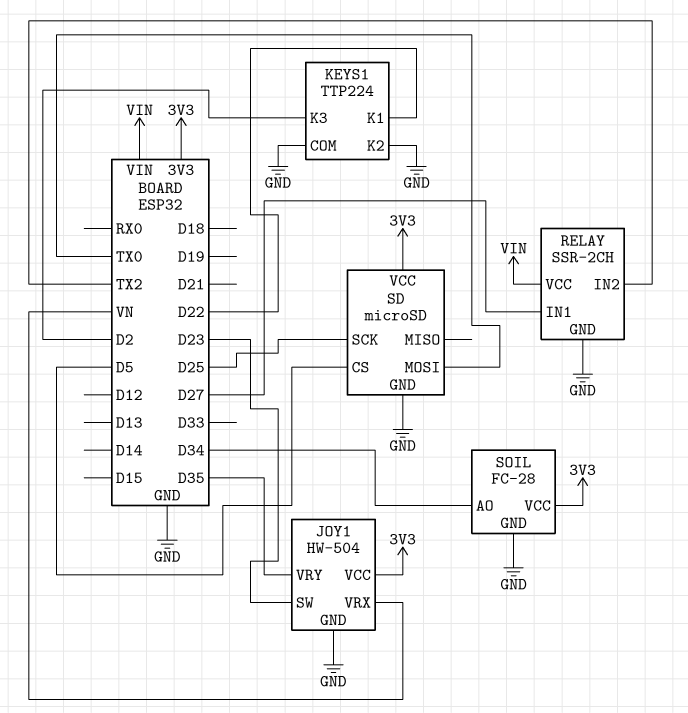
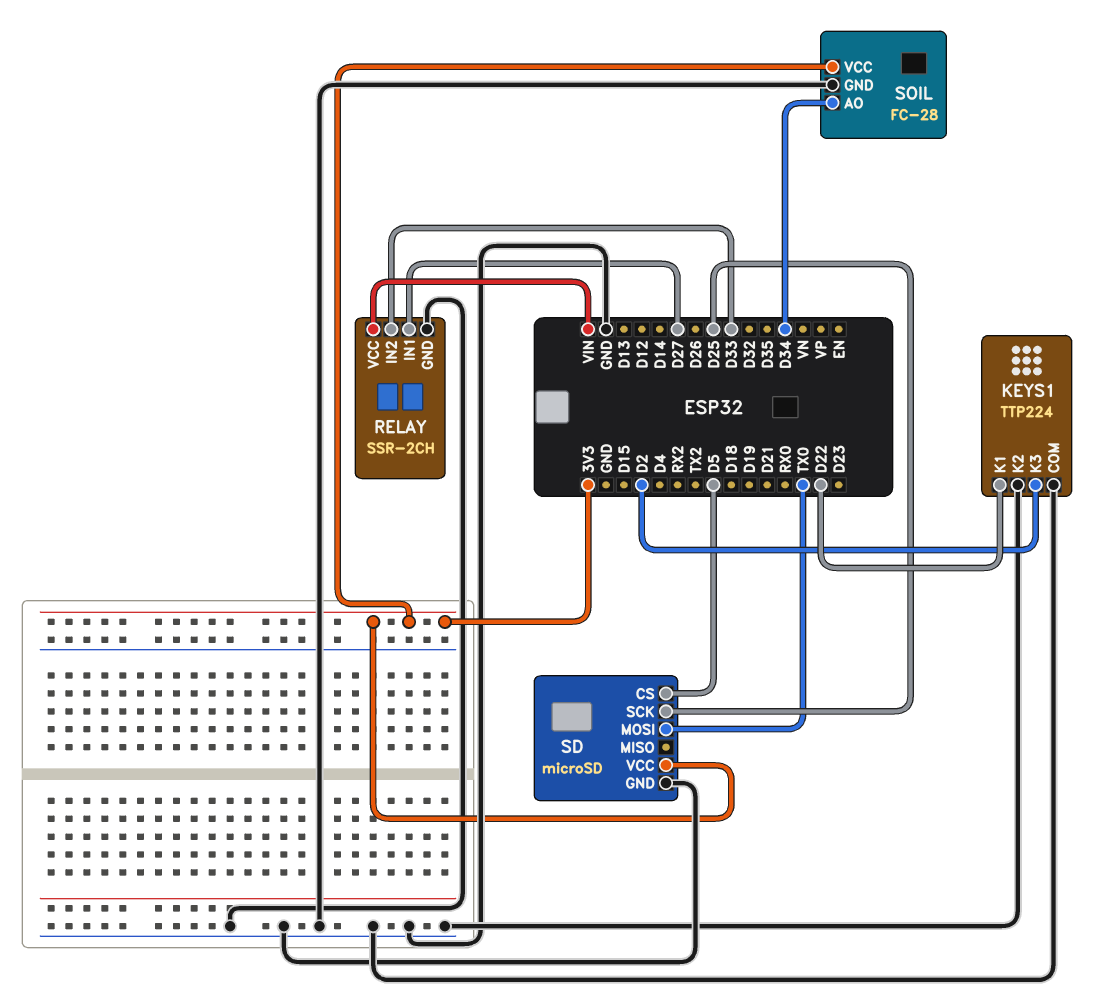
JOY1: HW-504 -> none
JOY1 pin GND: GND -> none
JOY1 pin SW: D23 -> none
JOY1 pin VCC: 3V3 -> none
JOY1 pin VRX: VN -> none
JOY1 pin VRY: D35 -> none
RELAY pin IN2: TX2 -> D33

